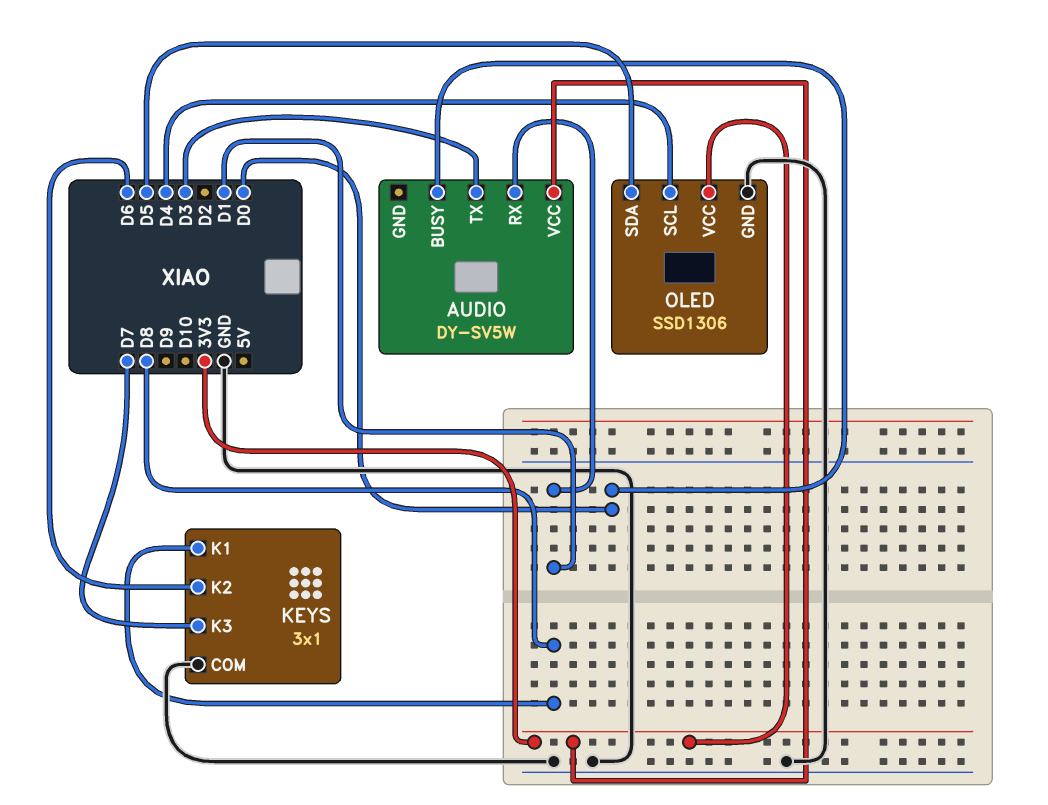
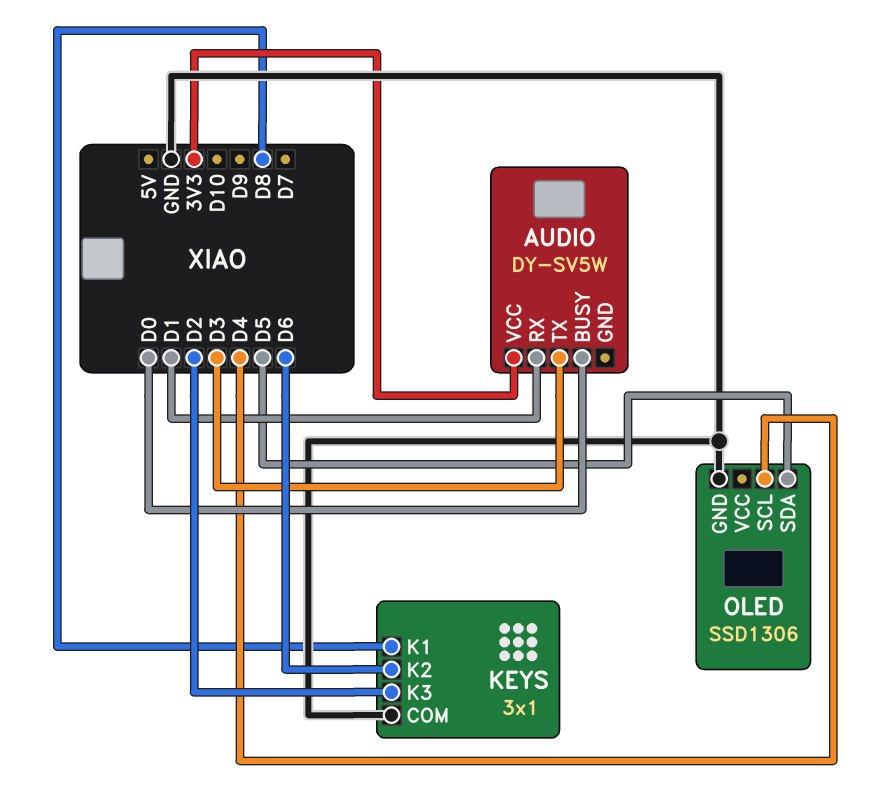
KEYS pin K3: D7 -> D2
OLED pin VCC: 3V3 -> none

